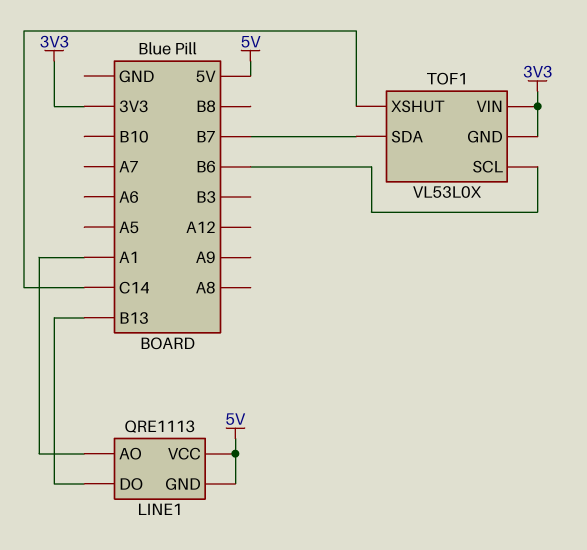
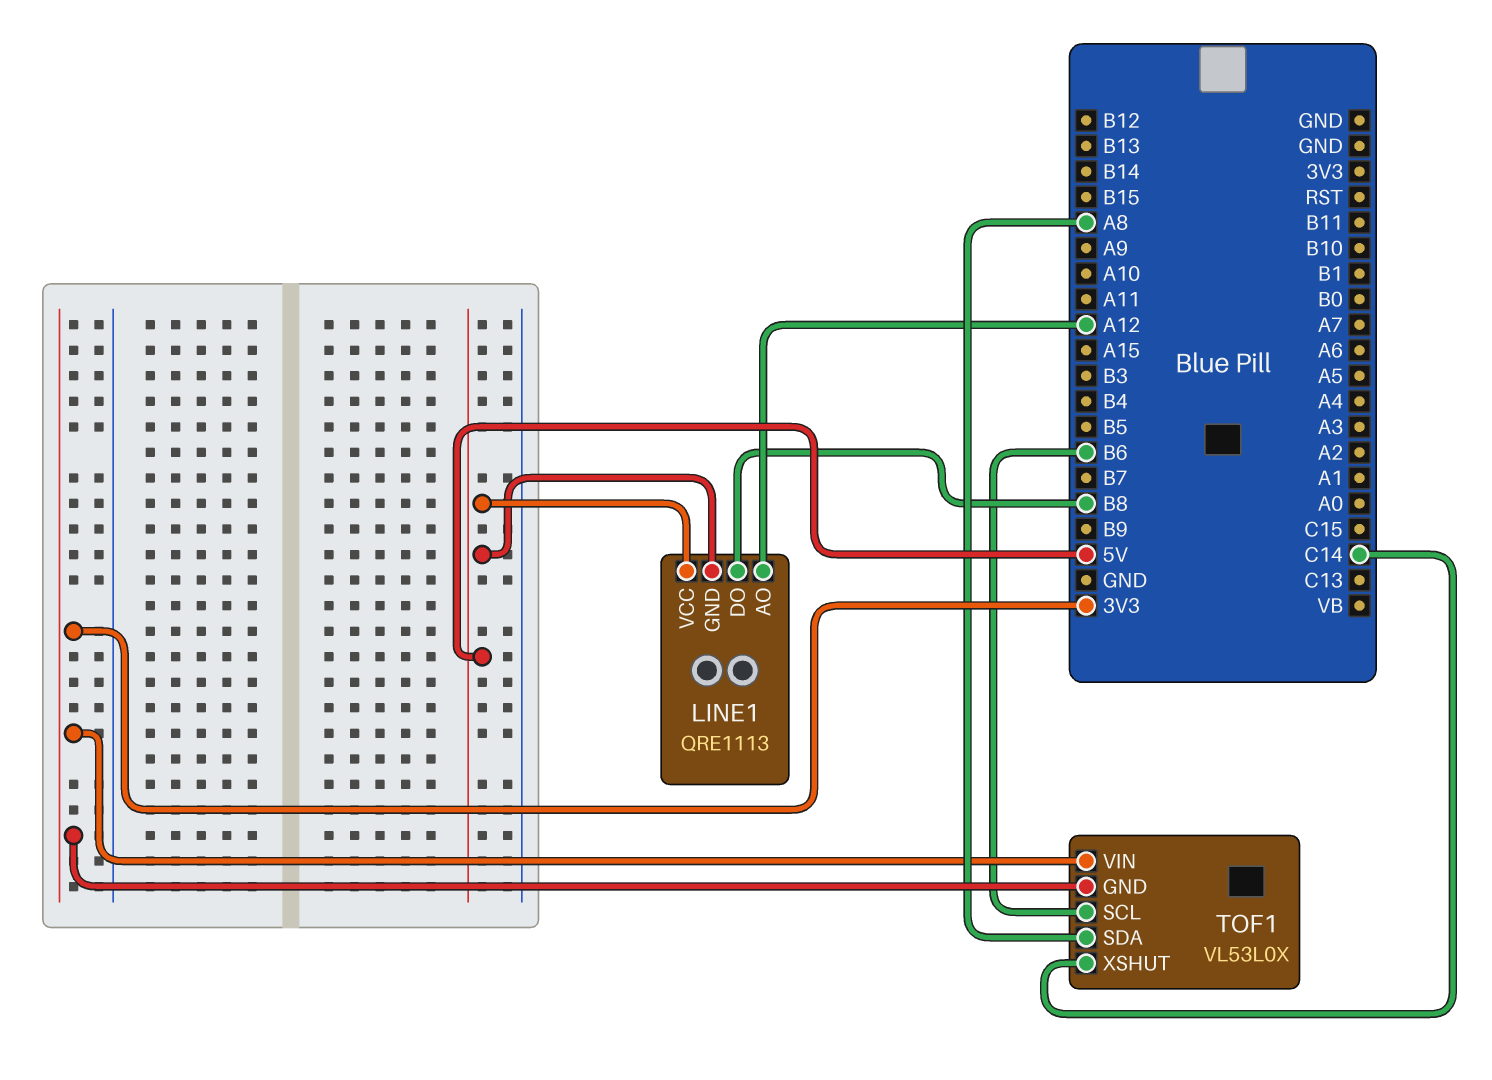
LINE1 pin AO: A1 -> A12
LINE1 pin DO: B13 -> B8
TOF1 pin SDA: B7 -> A8

